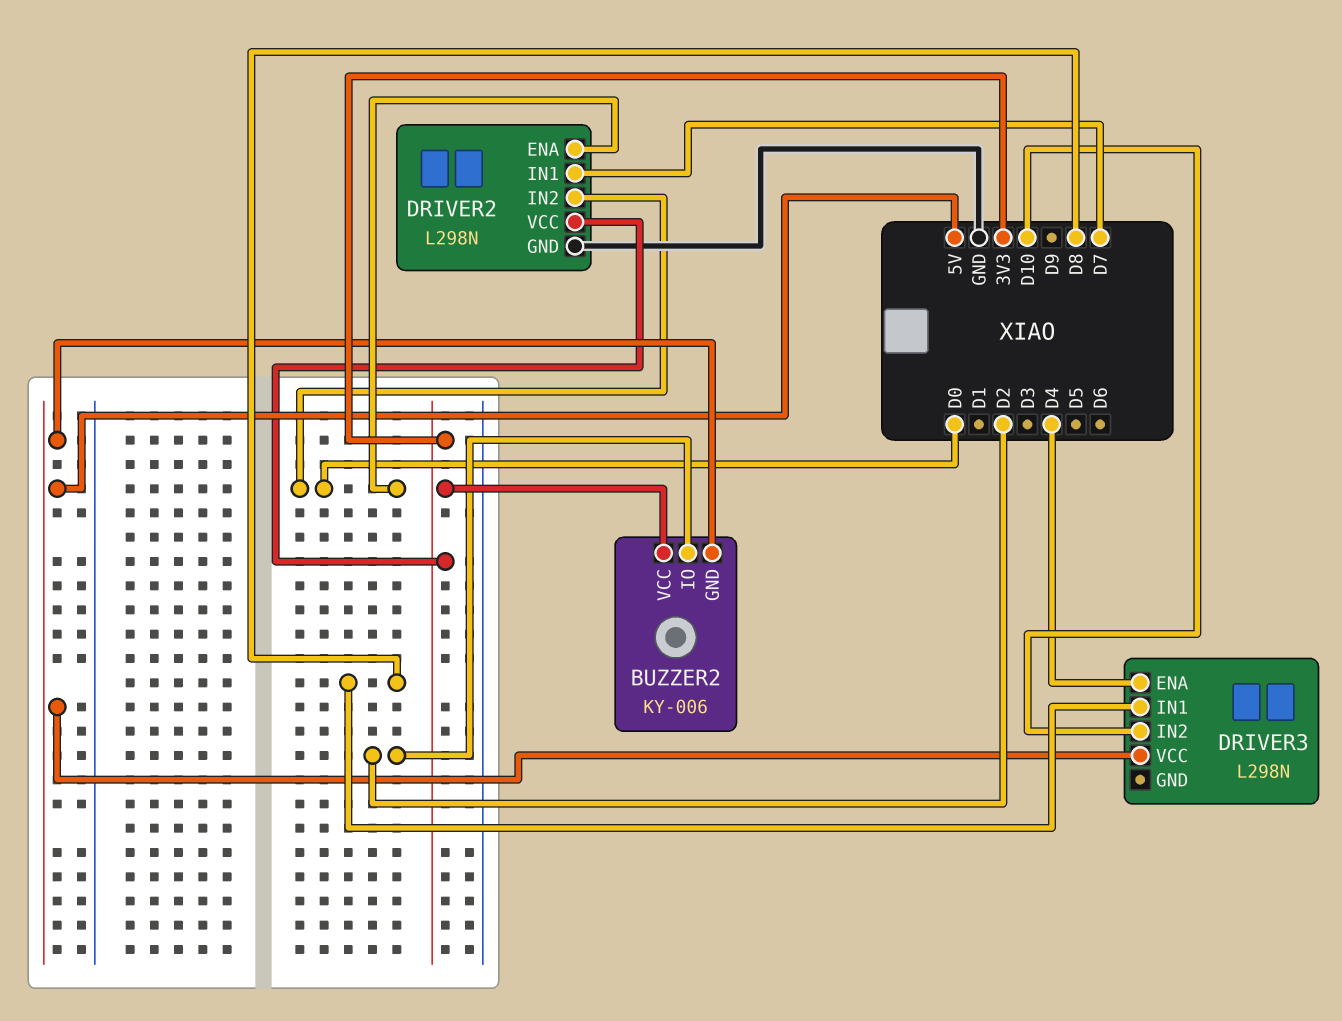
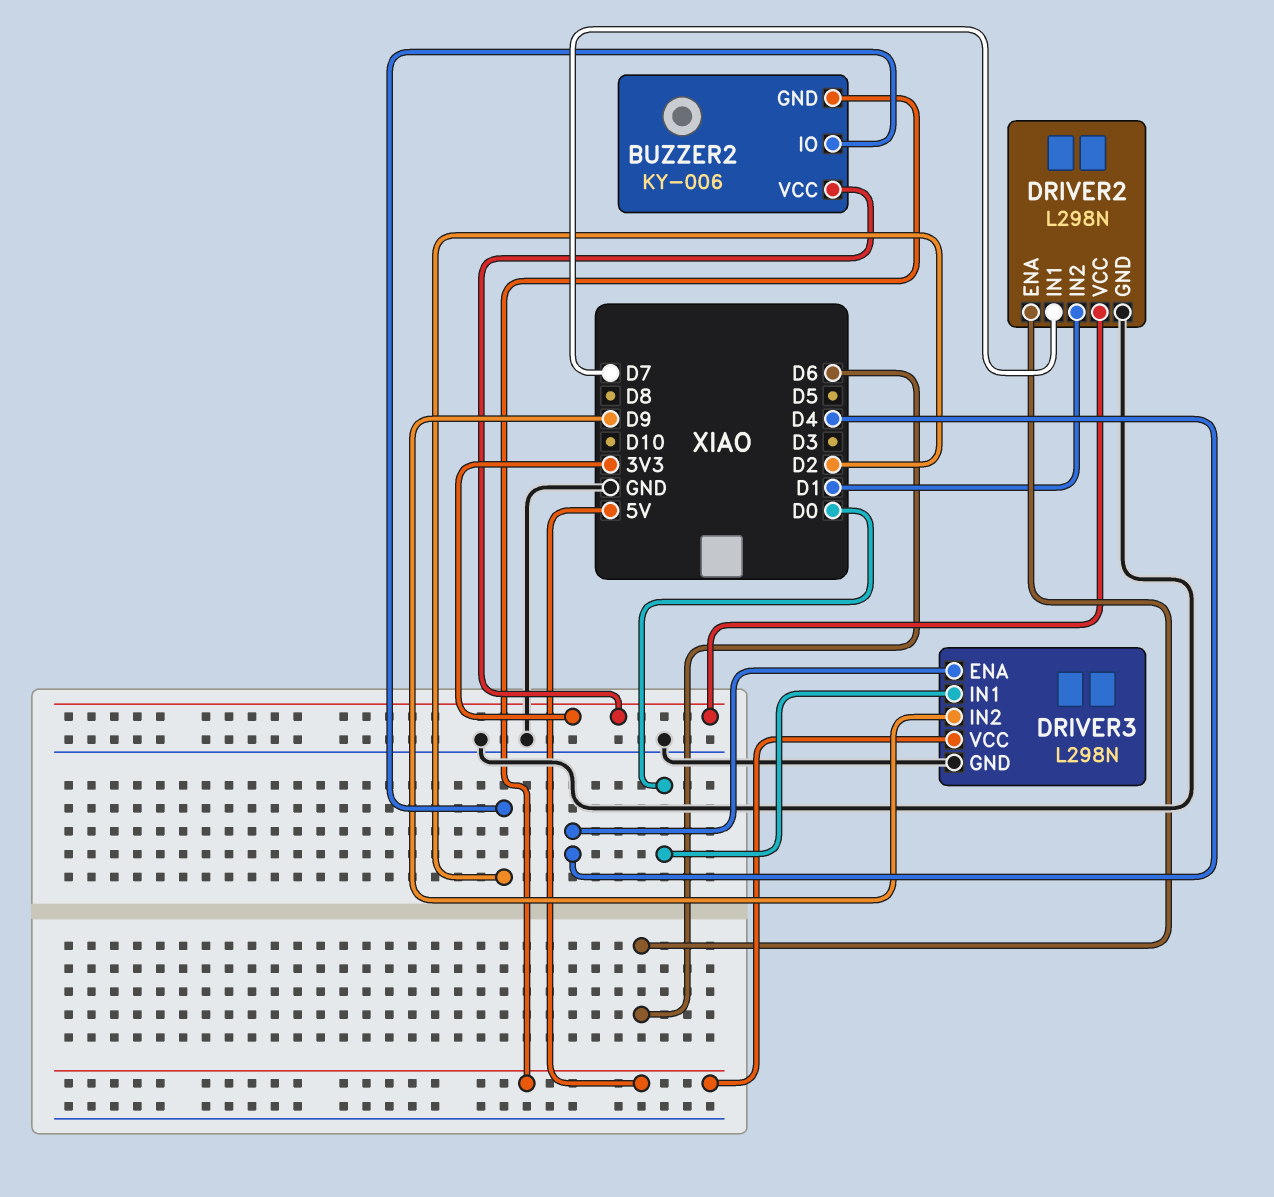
DRIVER2 pin ENA: D0 -> D6
DRIVER2 pin IN2: D0 -> D1
DRIVER3 pin GND: none -> GND
DRIVER3 pin IN1: D8 -> D0
DRIVER3 pin IN2: D10 -> D9

